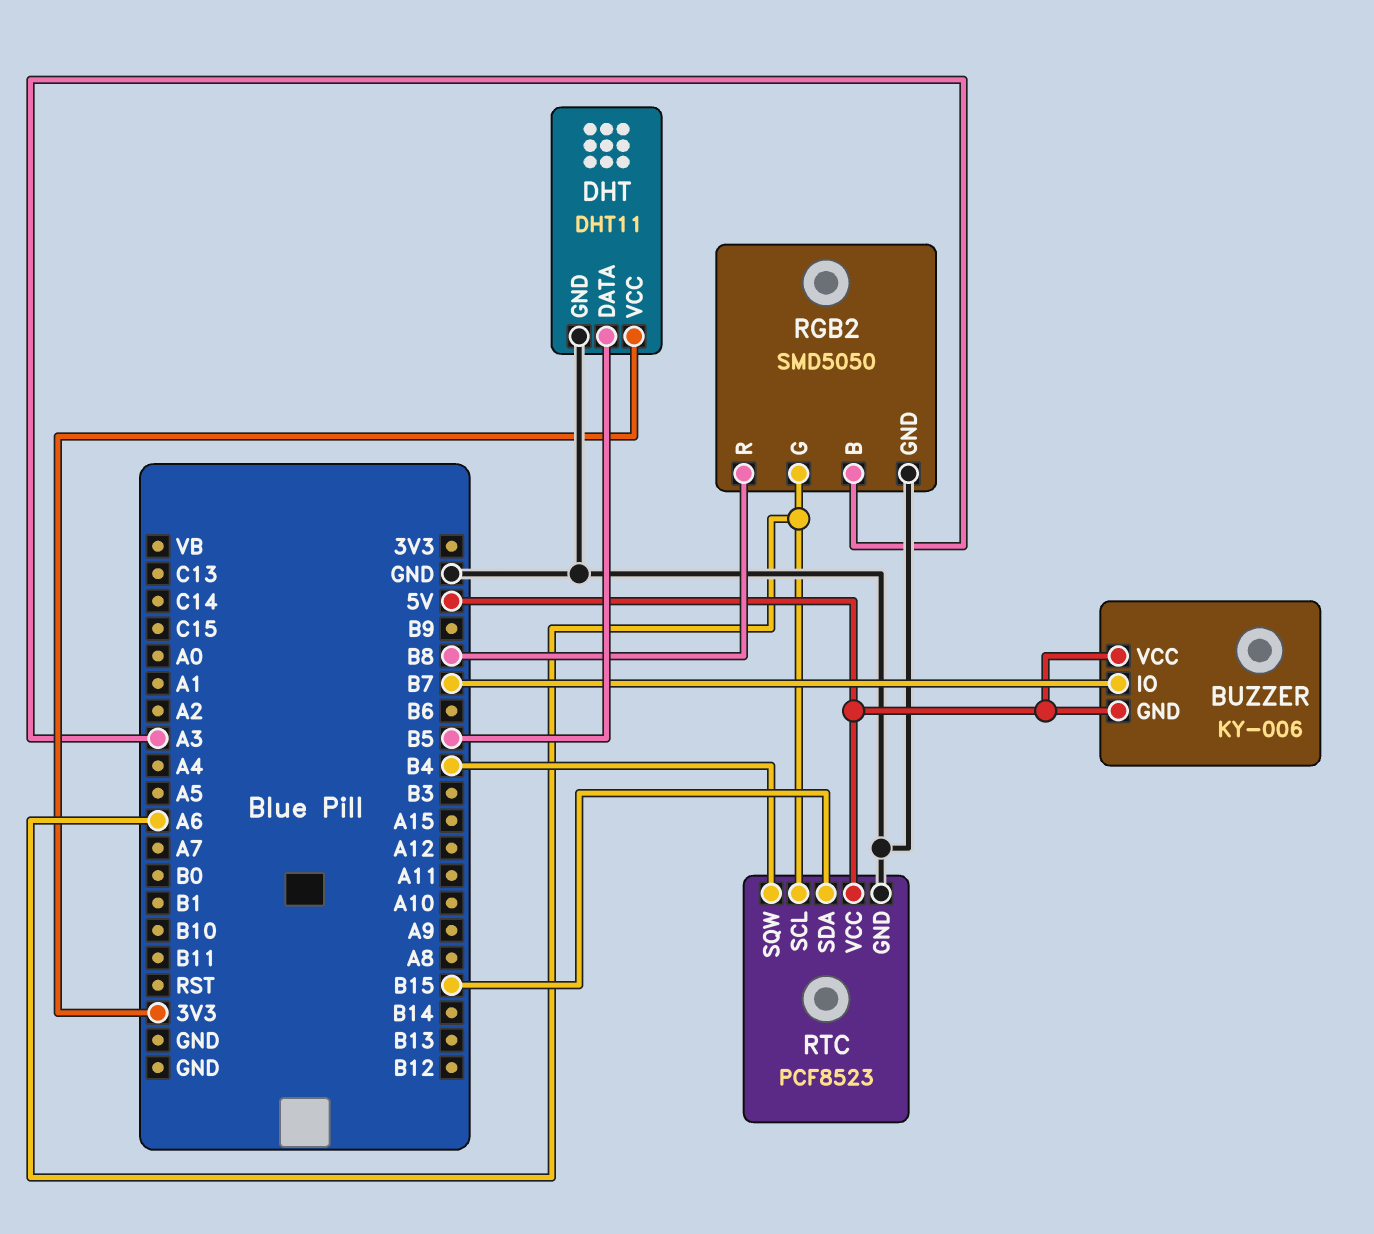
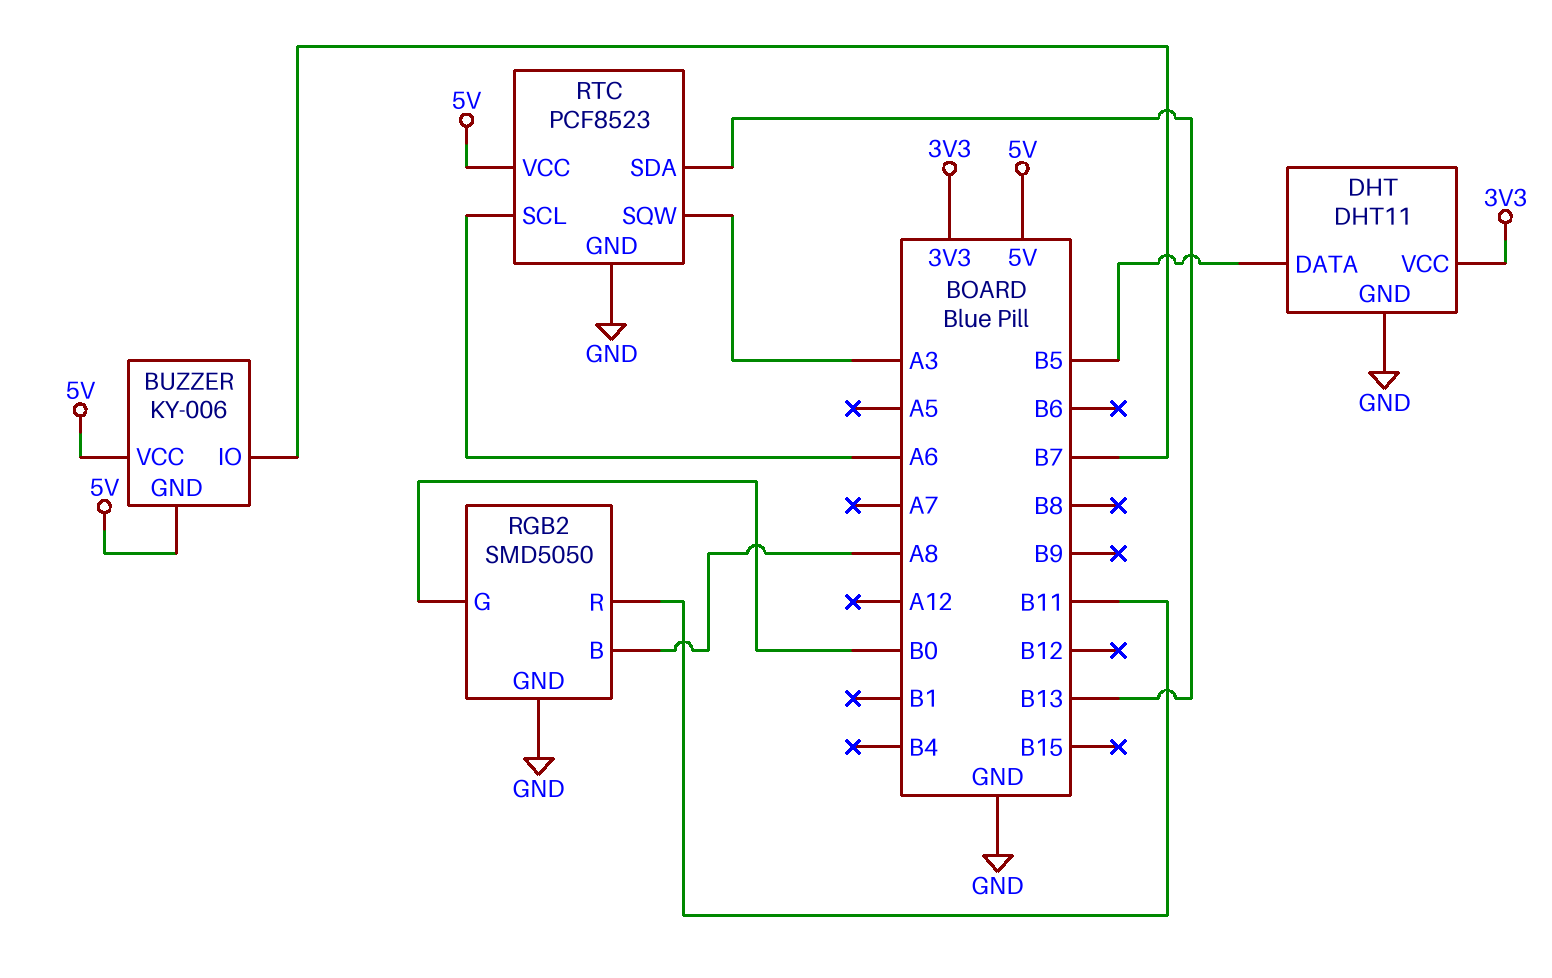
RGB2 pin B: A3 -> A8
RGB2 pin G: A6 -> B0
RGB2 pin R: B8 -> B11
RTC pin SDA: B15 -> B13
RTC pin SQW: B4 -> A3

